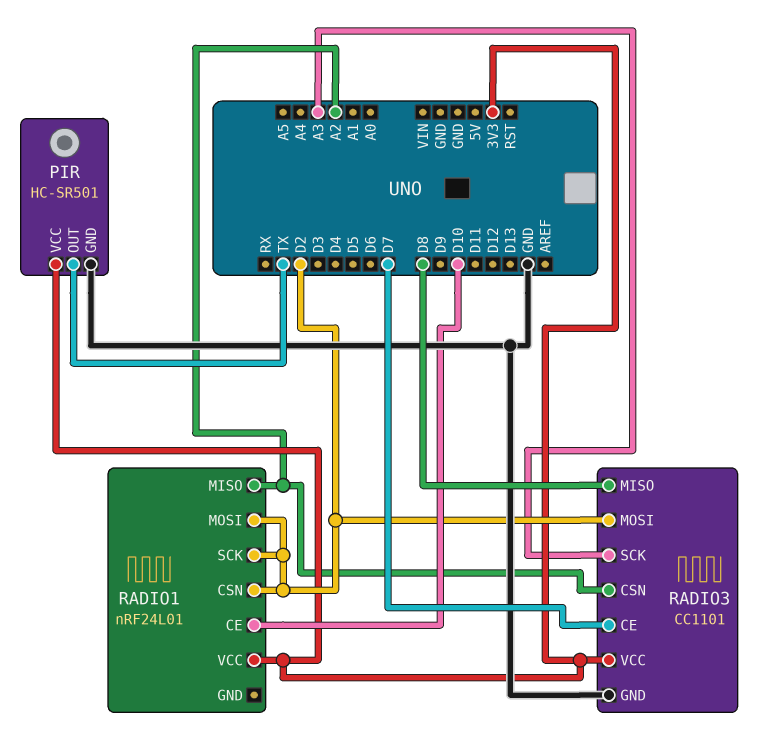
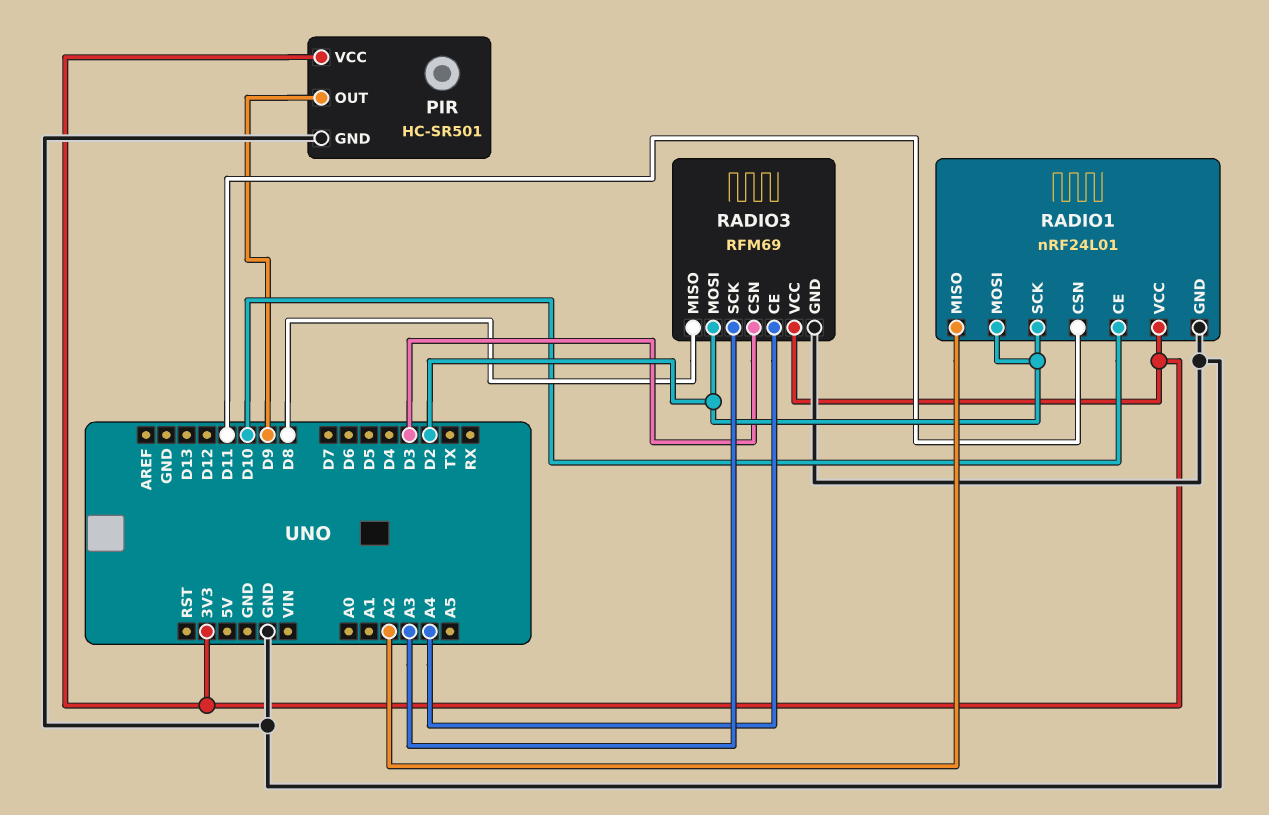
PIR pin OUT: TX -> D9
RADIO1 pin CSN: D2 -> D11
RADIO1 pin GND: none -> GND
RADIO3: CC1101 -> RFM69
RADIO3 pin CE: D7 -> A4
RADIO3 pin CSN: A2 -> D3

